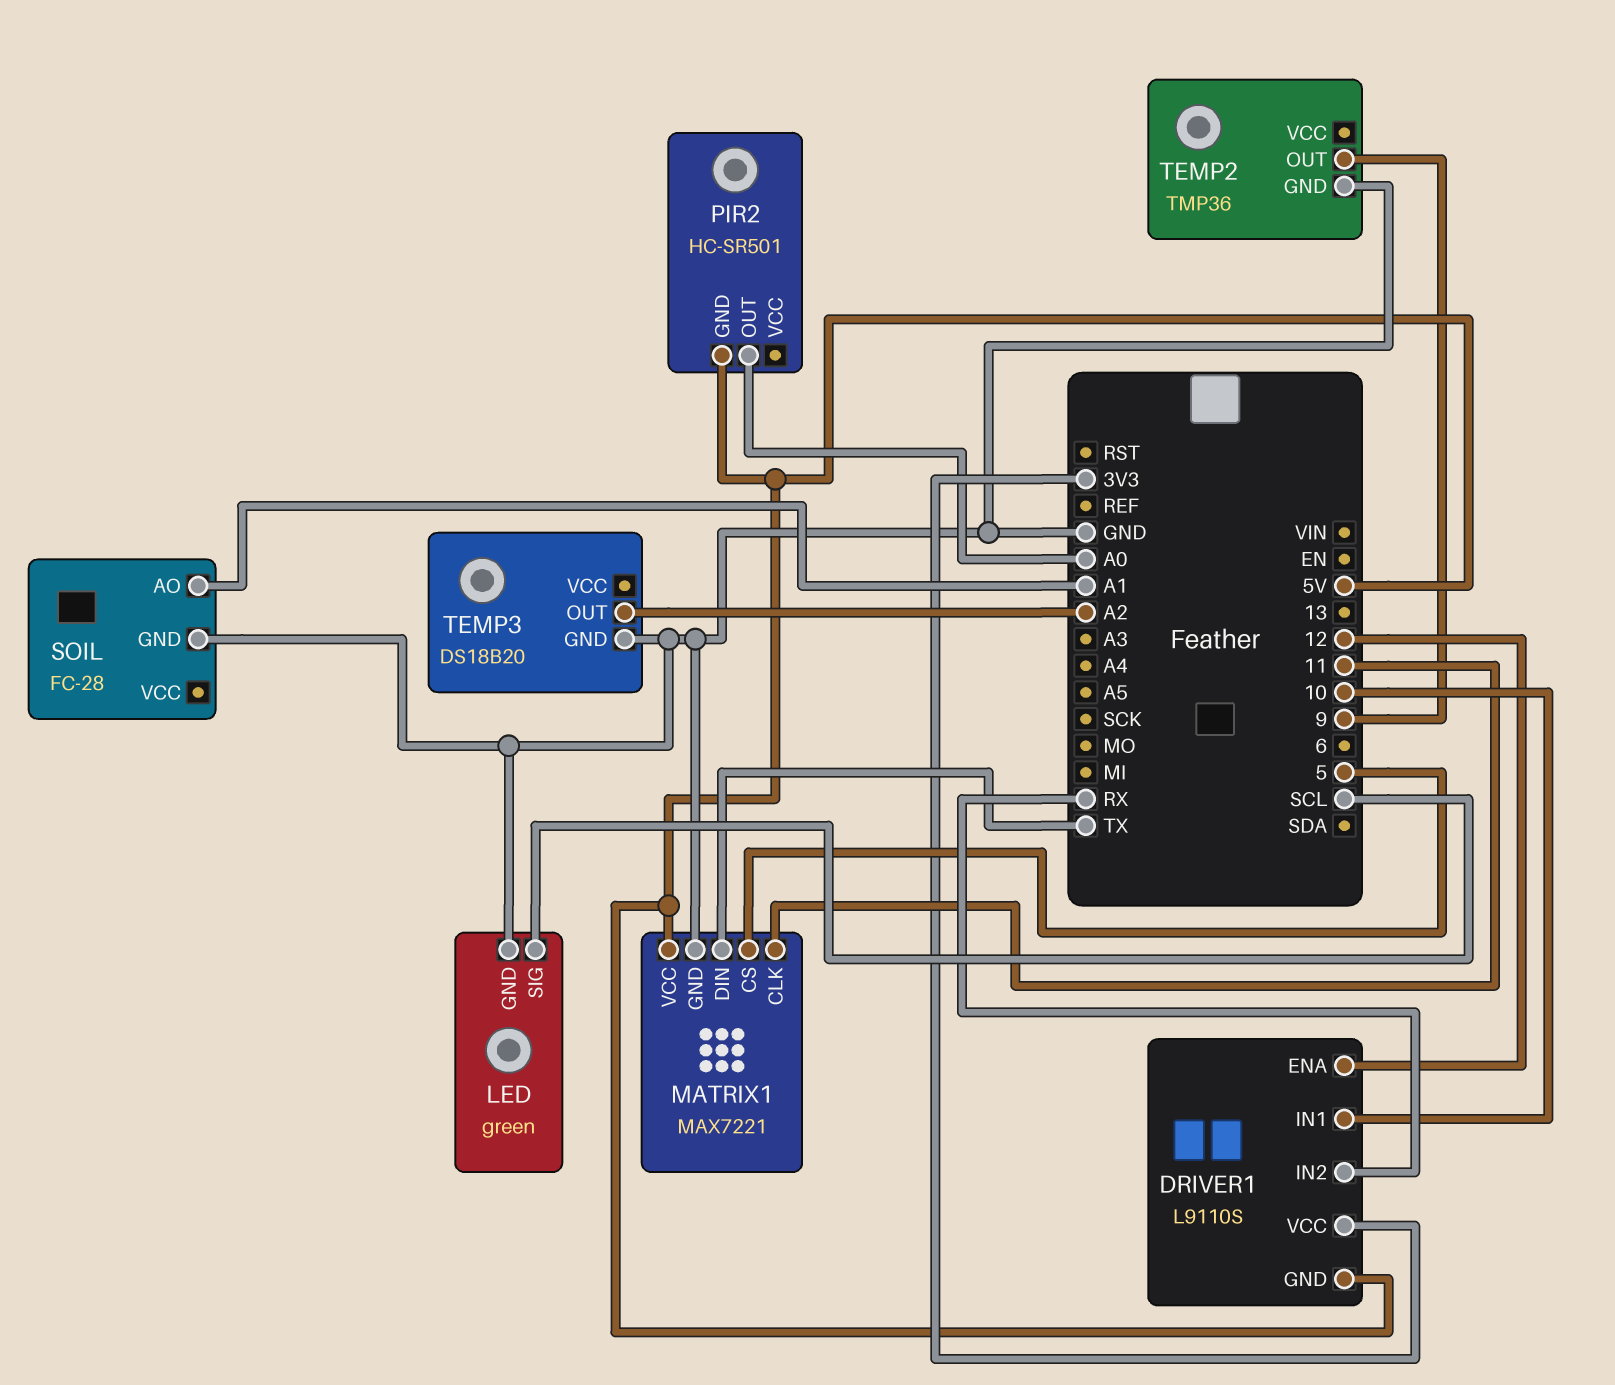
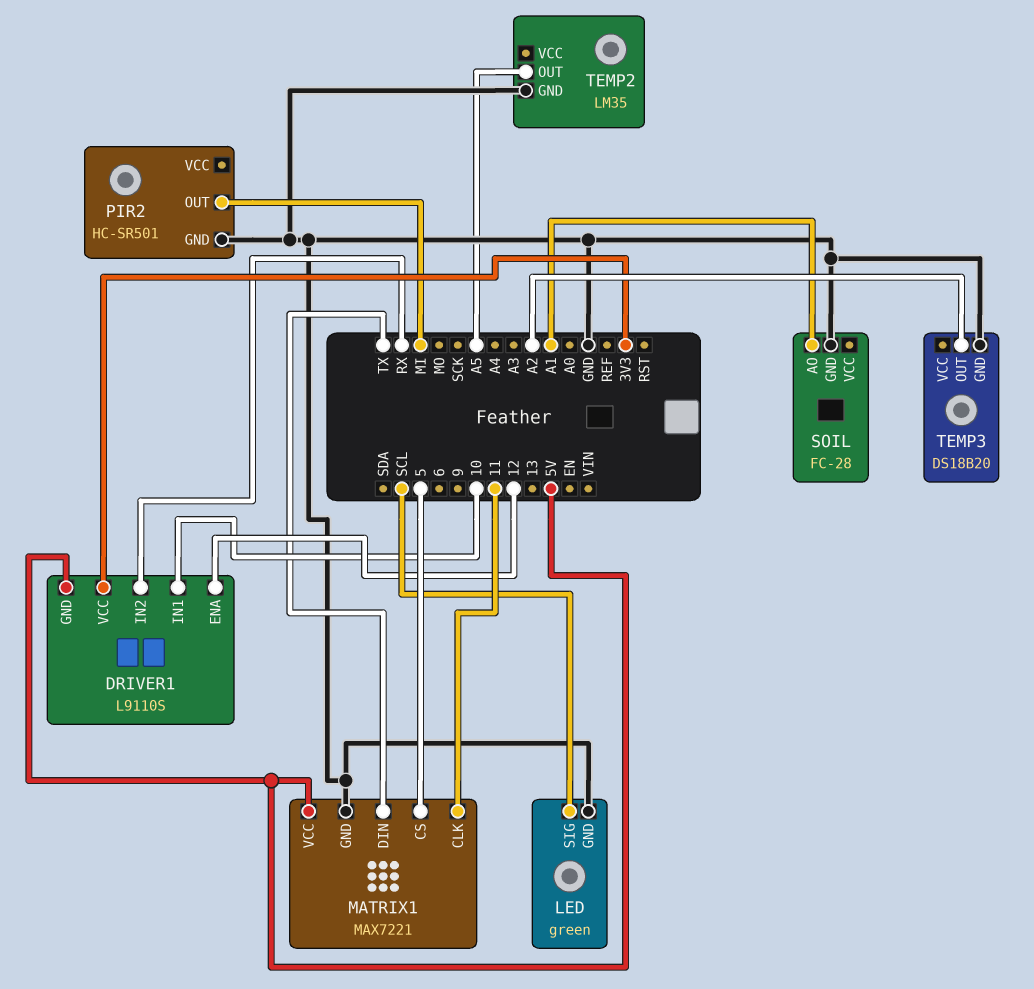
PIR2 pin GND: 5V -> GND
PIR2 pin OUT: A0 -> MI
TEMP2: TMP36 -> LM35
TEMP2 pin OUT: 9 -> A5

